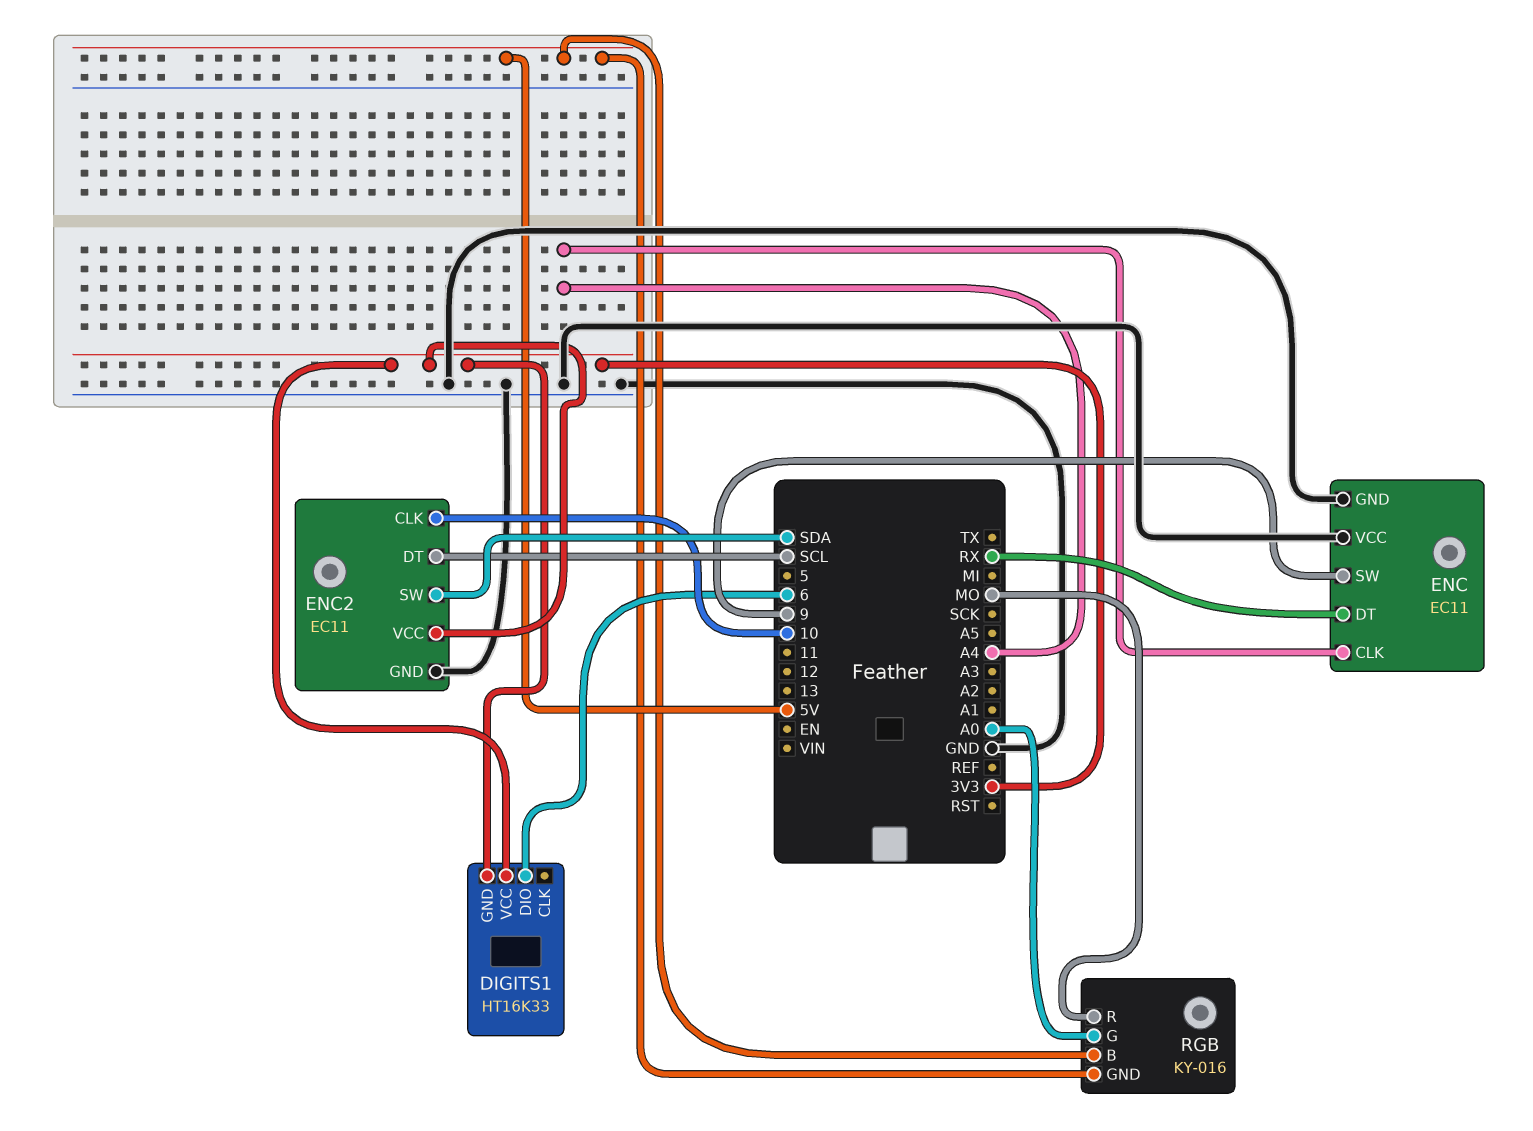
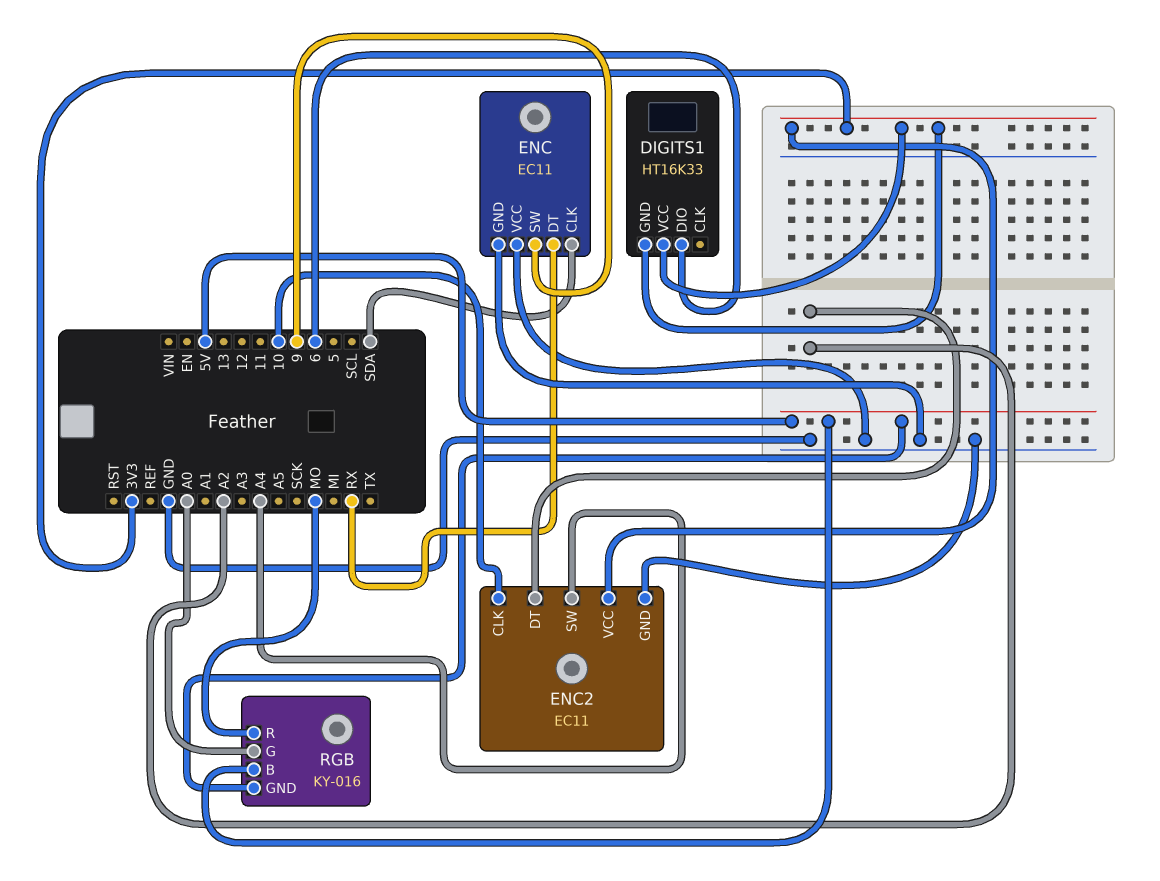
ENC pin CLK: A4 -> SDA
ENC2 pin DT: SCL -> A2
ENC2 pin SW: SDA -> A4

